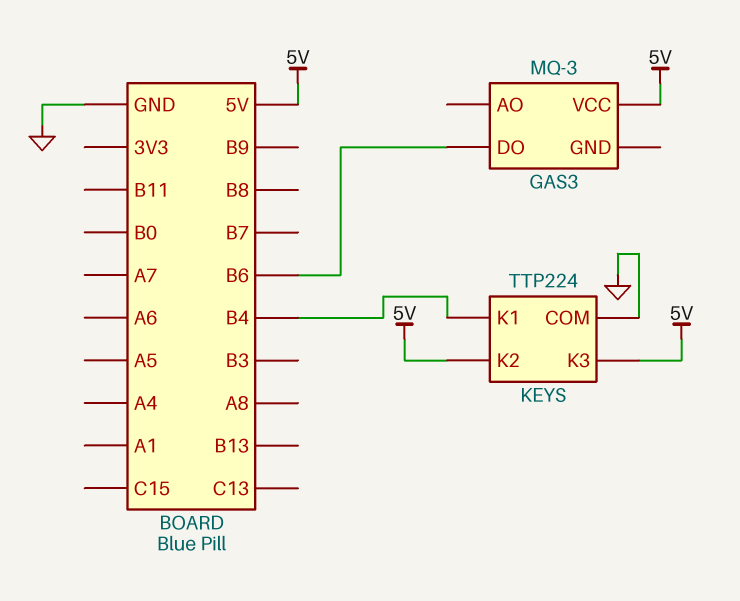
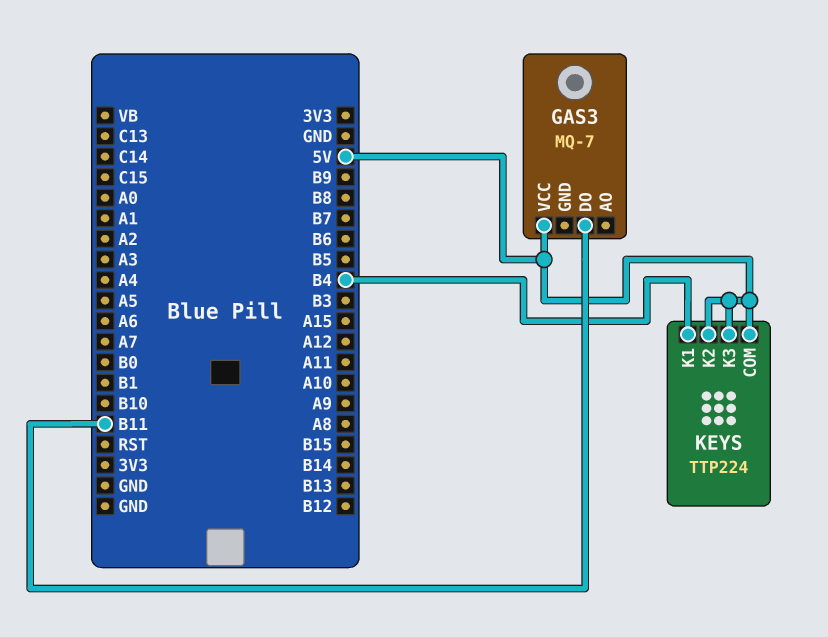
GAS3: MQ-3 -> MQ-7
GAS3 pin DO: B6 -> B11
KEYS pin COM: GND -> 5V

